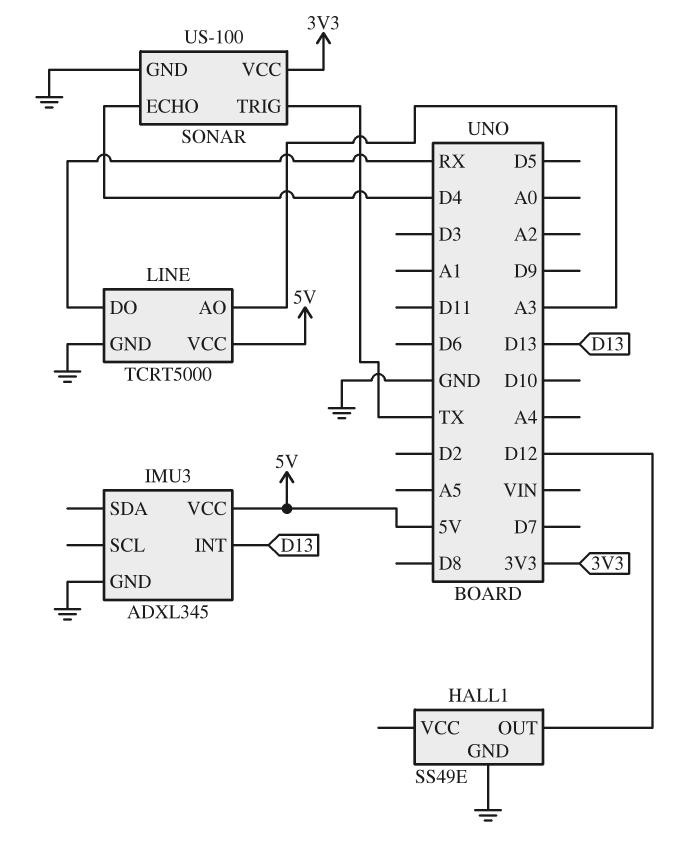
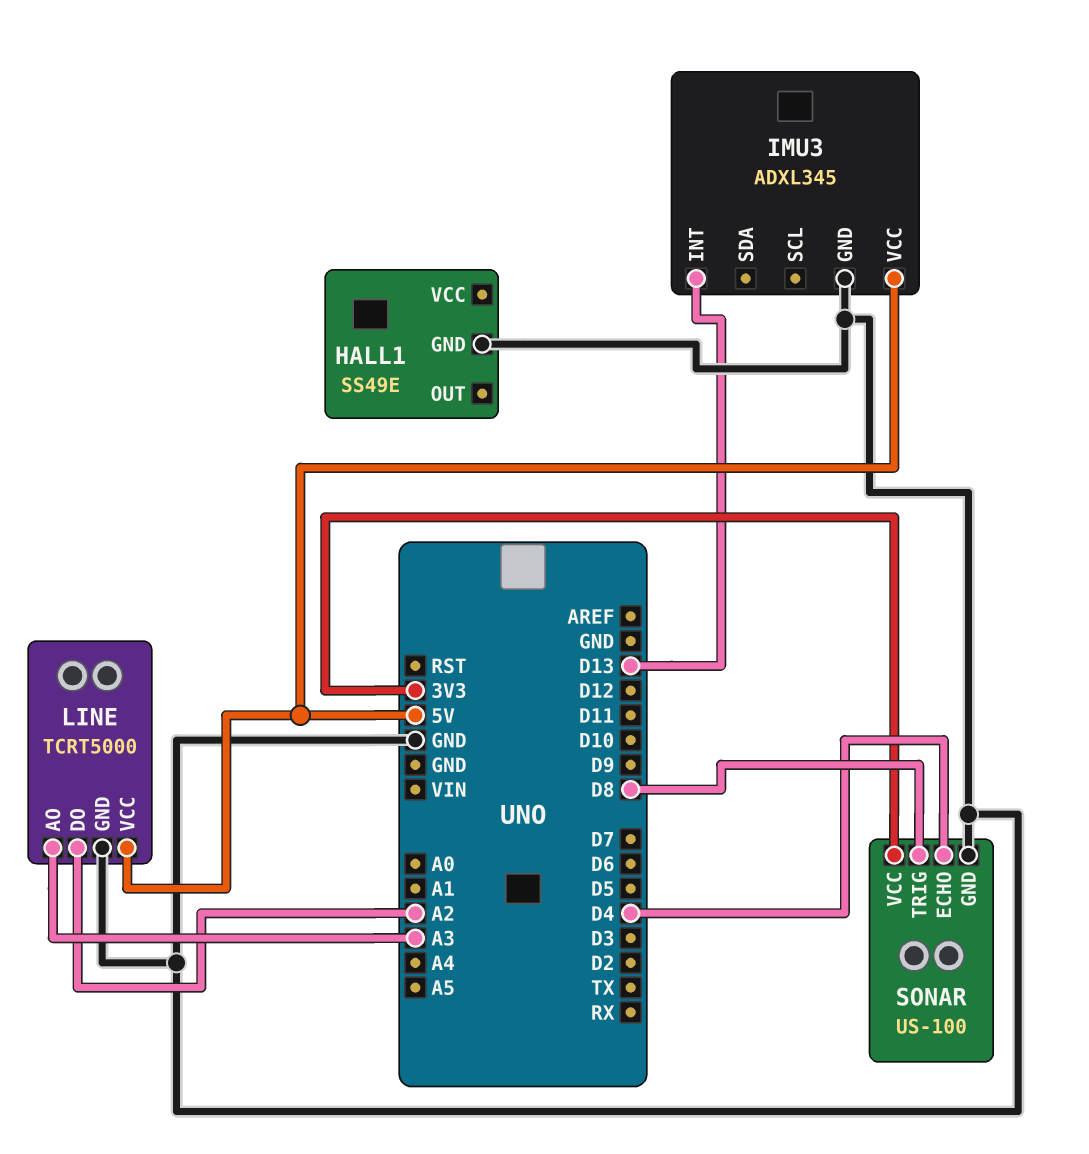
HALL1 pin OUT: D12 -> none
LINE pin DO: RX -> A2
SONAR pin TRIG: TX -> D8

